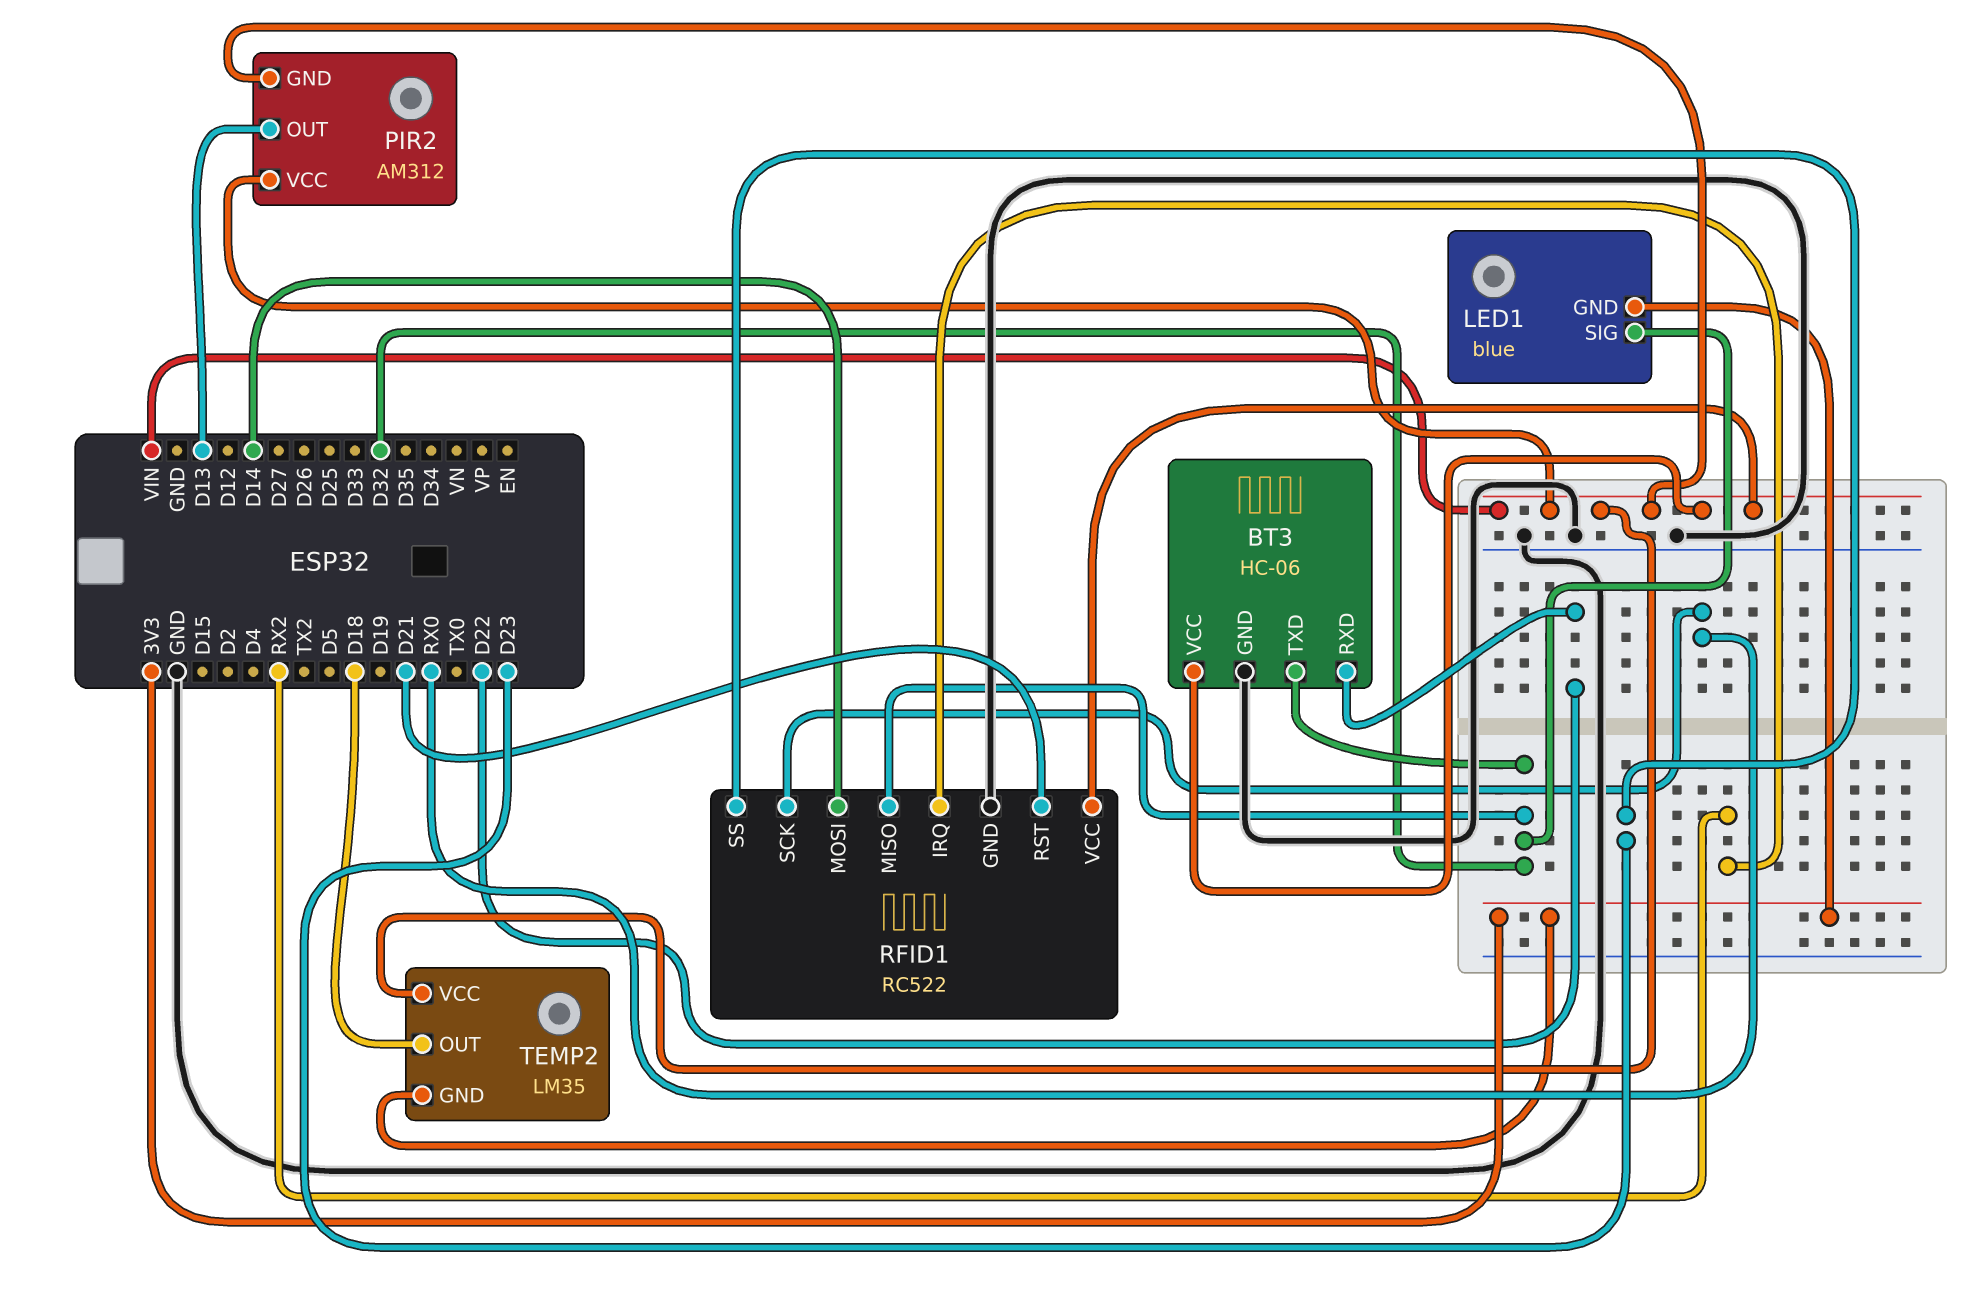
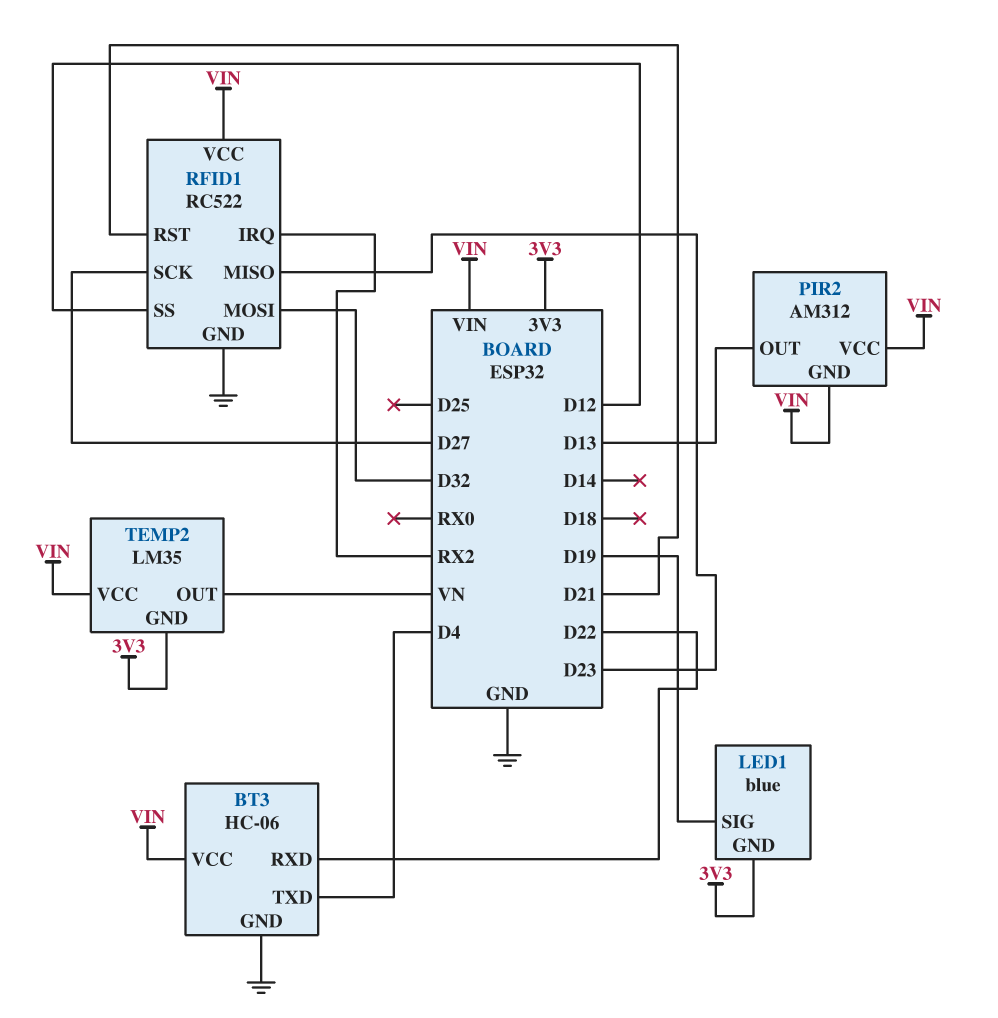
BT3 pin TXD: D32 -> D4
LED1 pin SIG: D32 -> D19
RFID1 pin MISO: D32 -> D23
RFID1 pin MOSI: D14 -> D32
RFID1 pin SCK: RX0 -> D27
RFID1 pin SS: D23 -> D12
TEMP2 pin OUT: D18 -> VN

